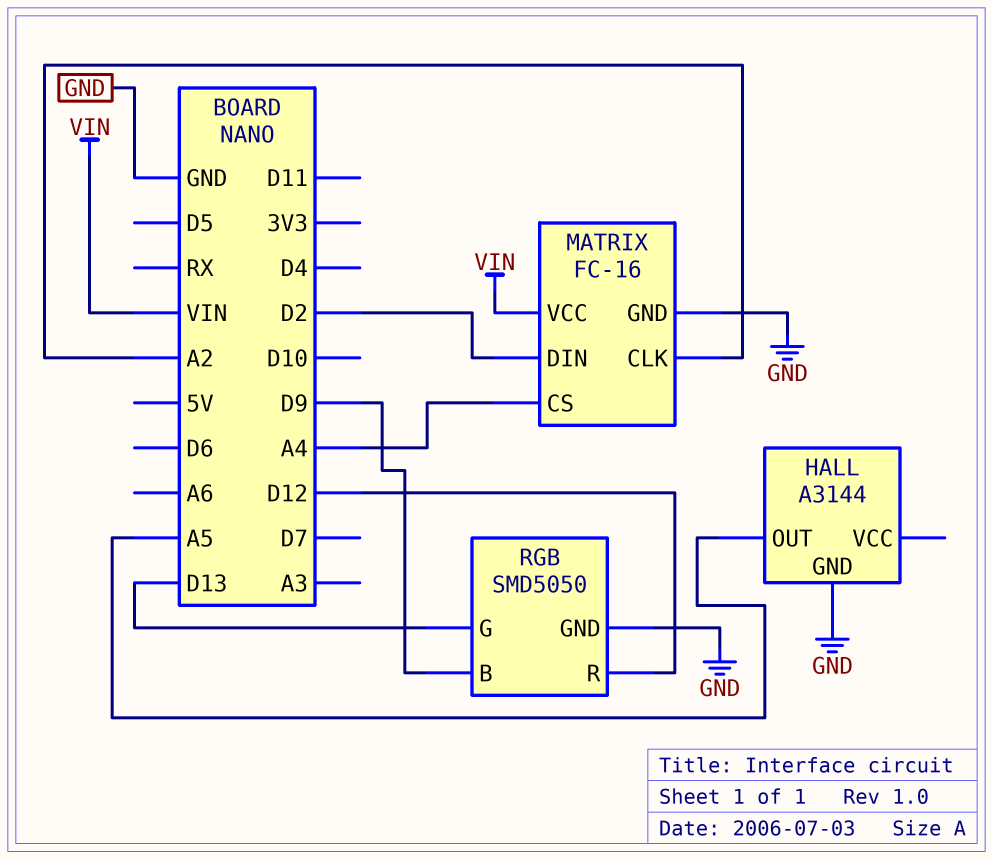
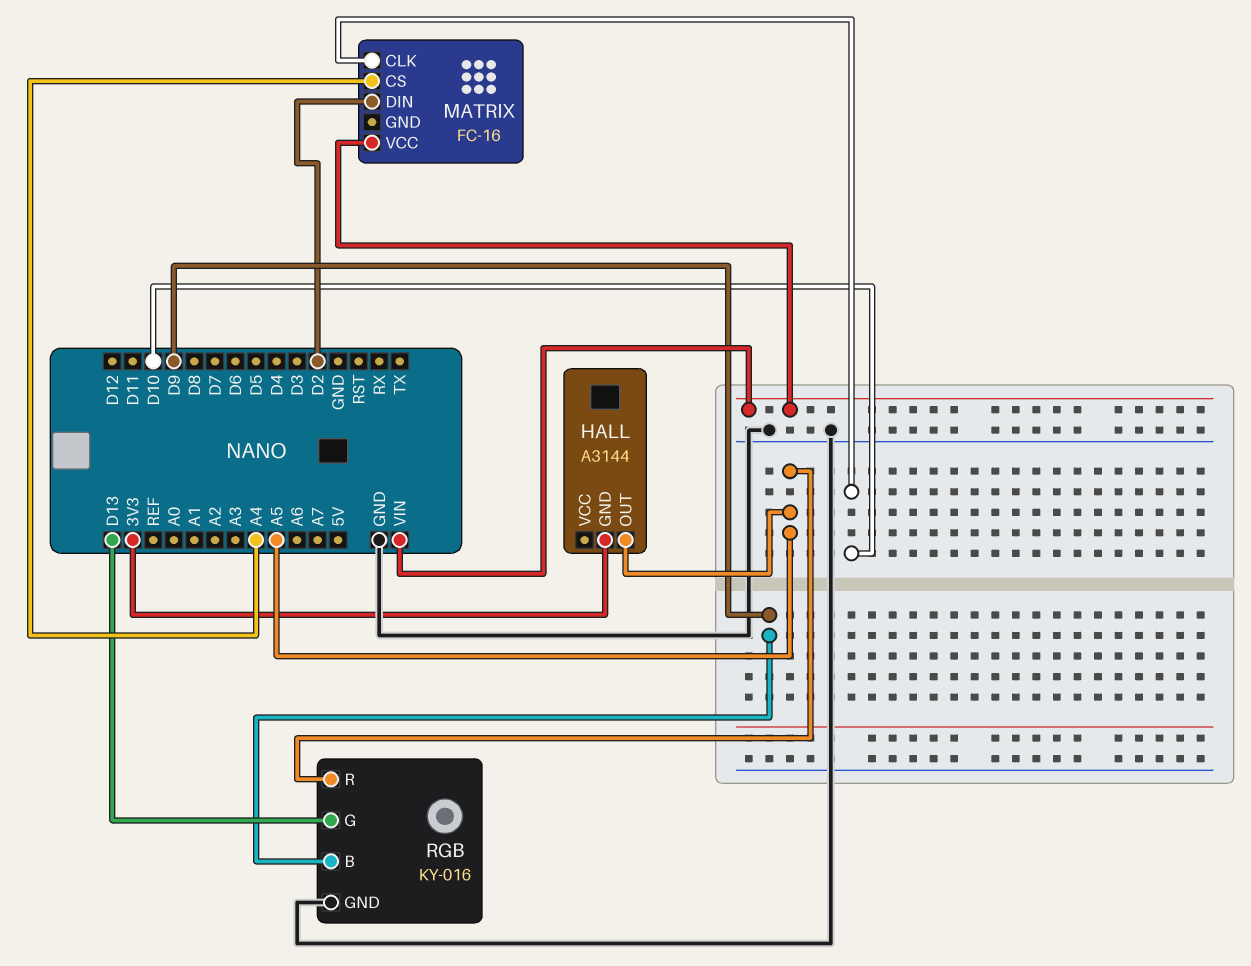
HALL pin GND: GND -> 3V3
MATRIX pin CLK: A2 -> D10
MATRIX pin GND: GND -> none
RGB: SMD5050 -> KY-016
RGB pin R: D12 -> A5

